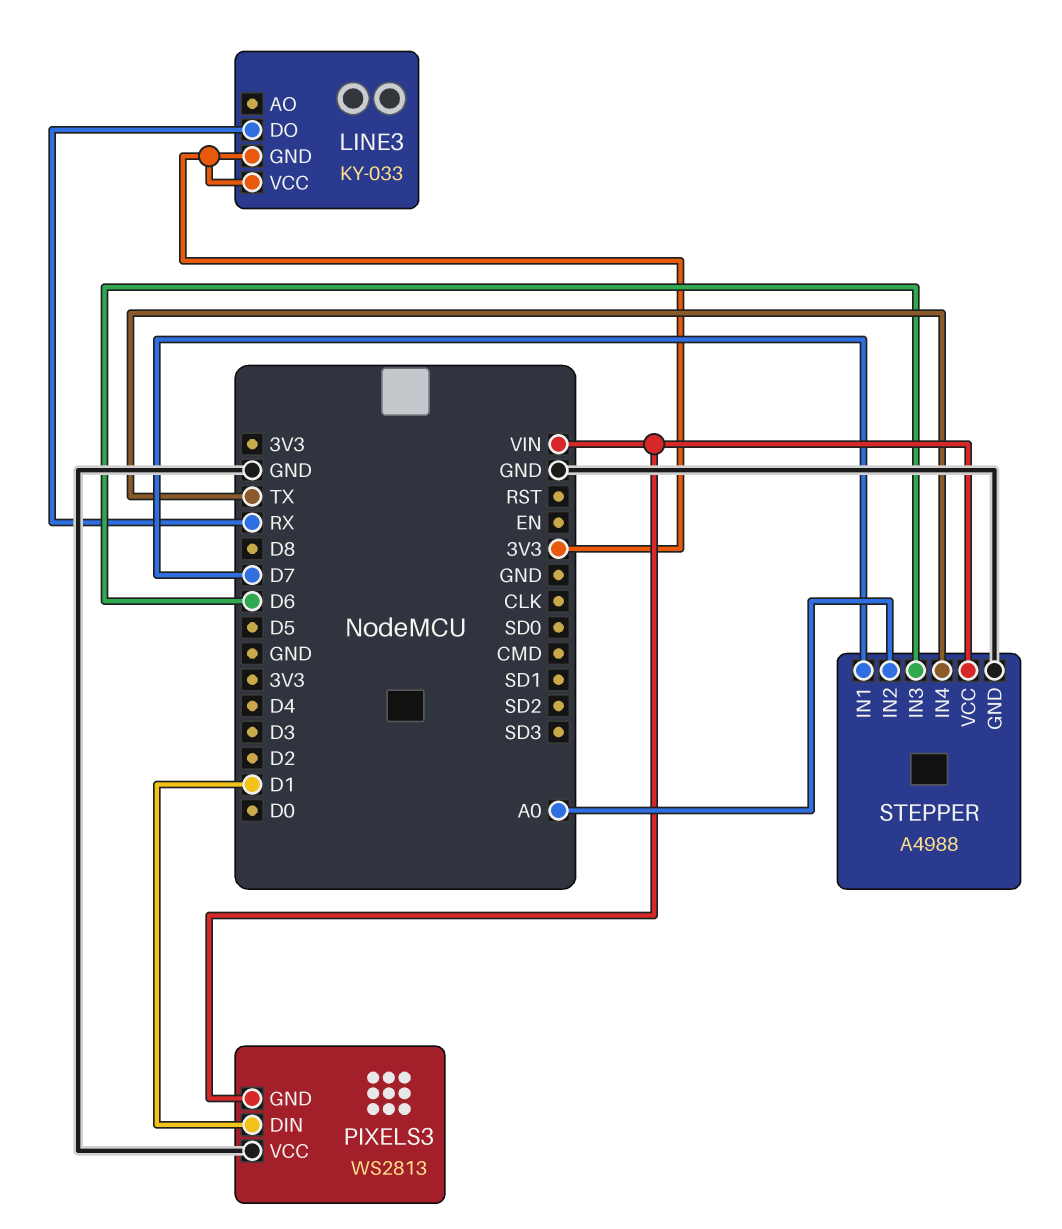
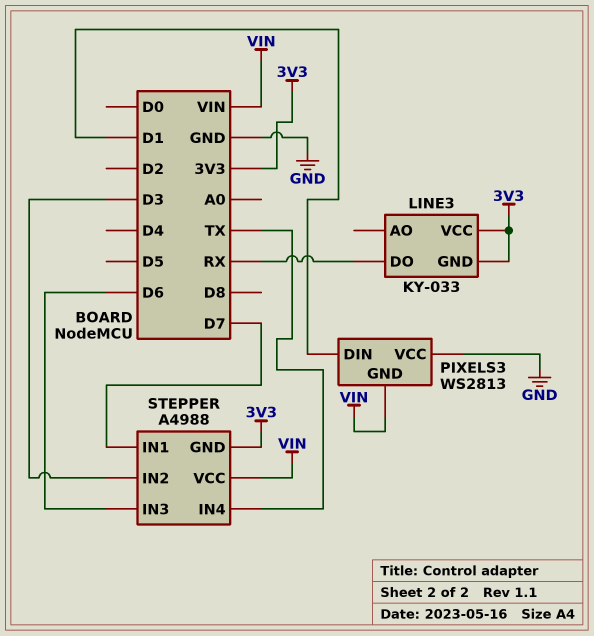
STEPPER pin GND: GND -> 3V3
STEPPER pin IN2: A0 -> D3

